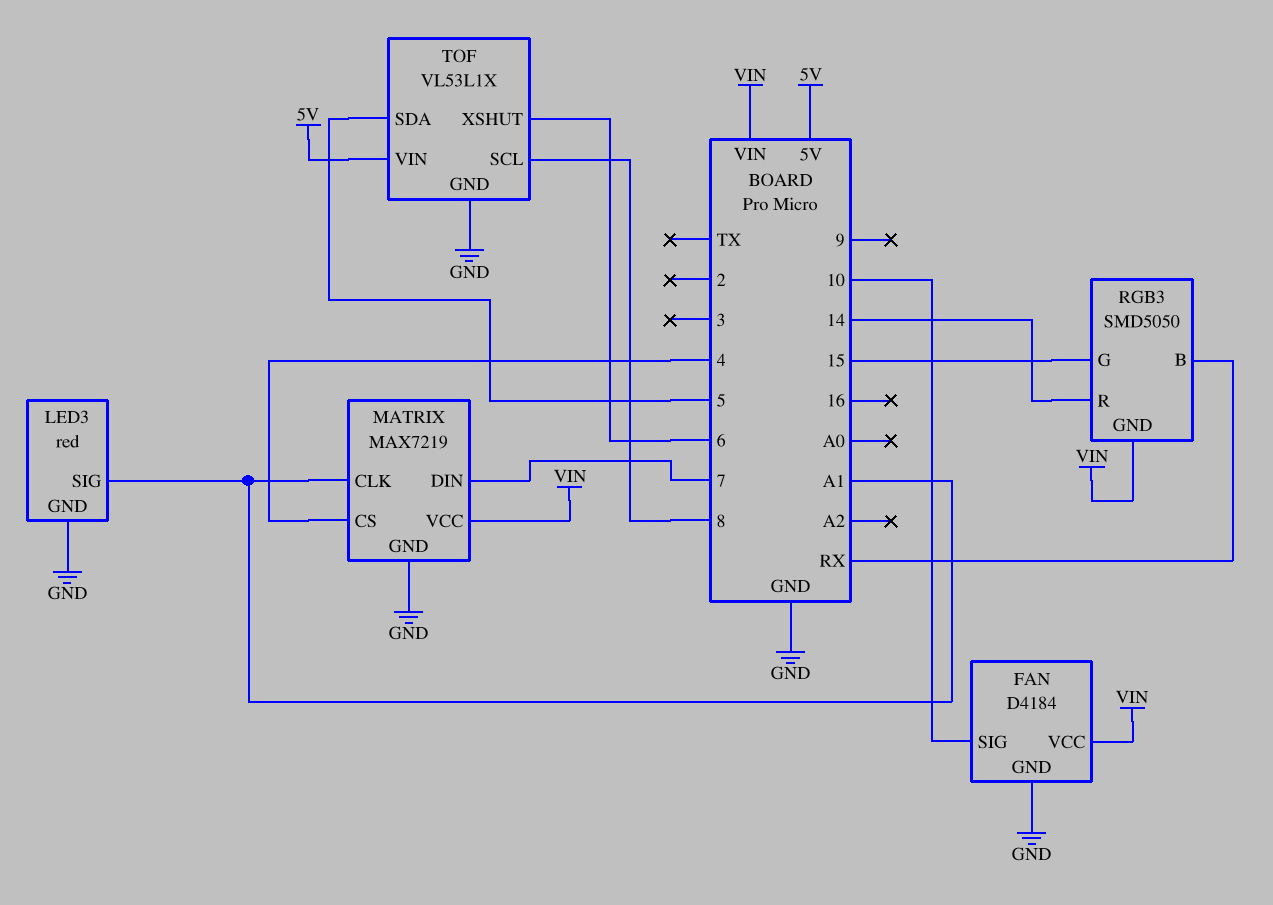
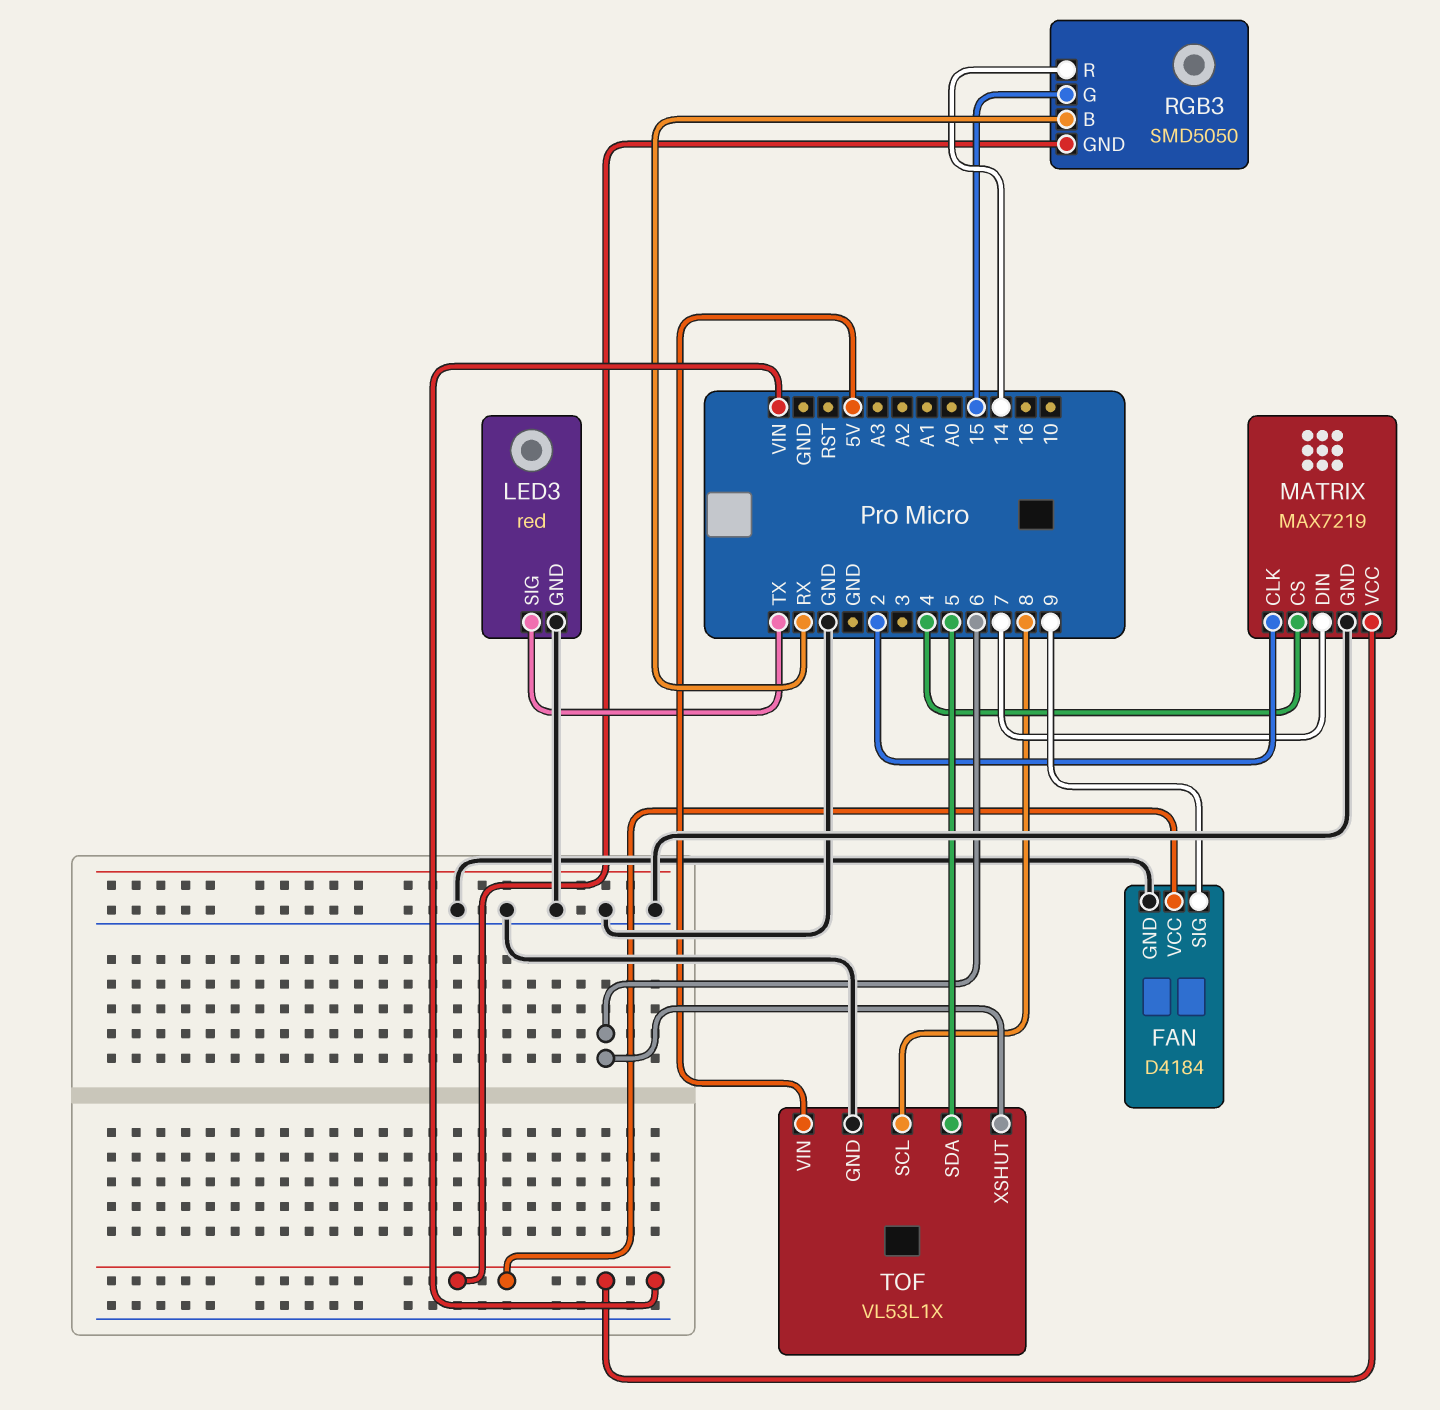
FAN pin SIG: 10 -> 9
LED3 pin SIG: A1 -> TX
MATRIX pin CLK: A1 -> 2

